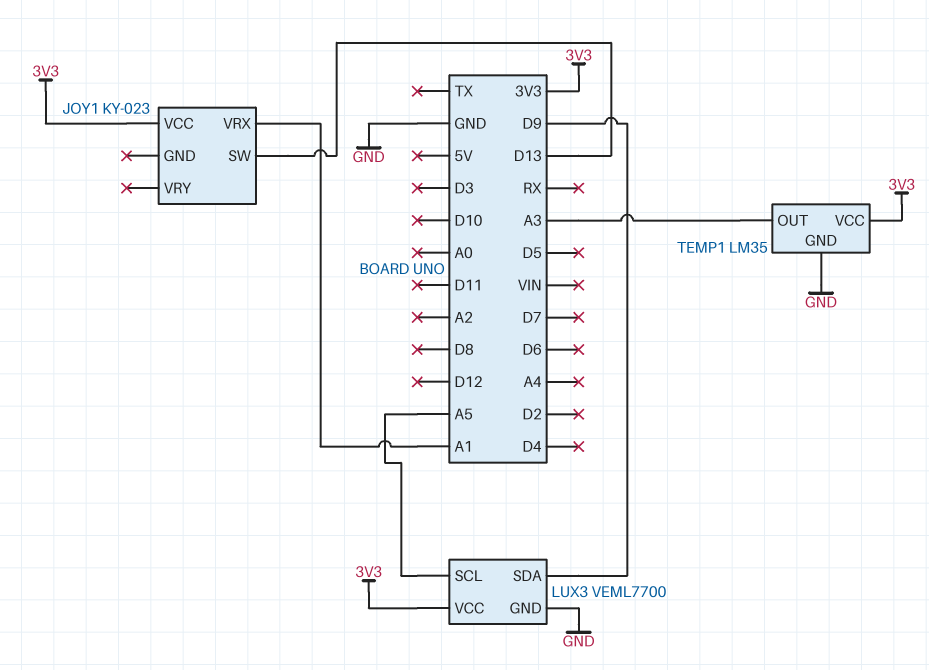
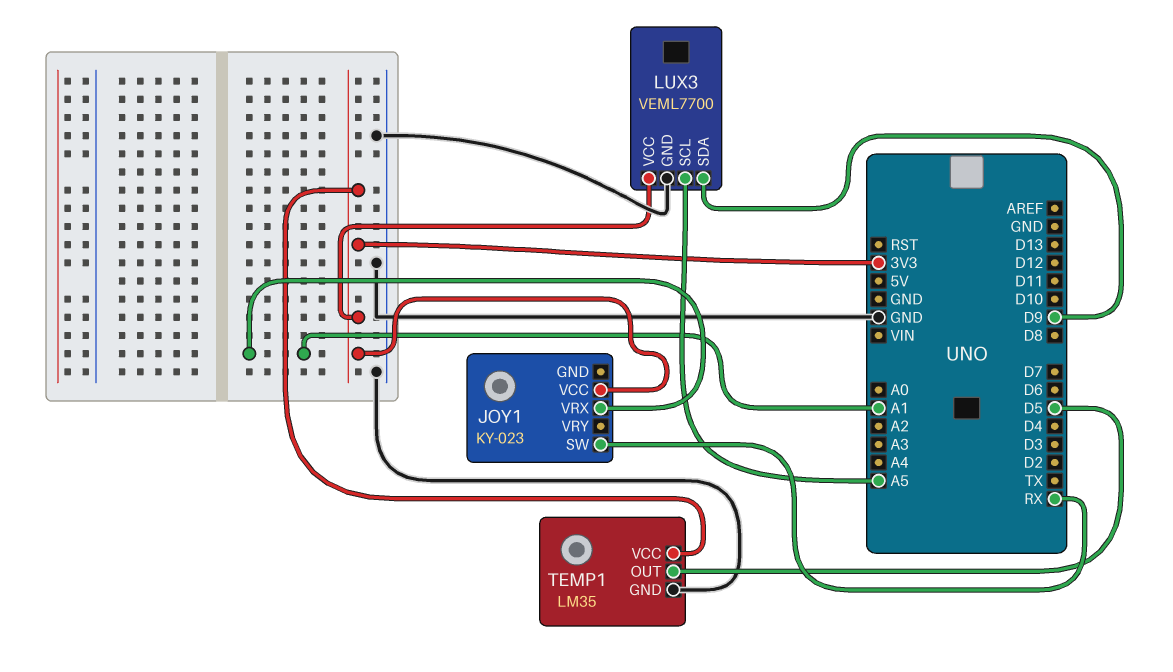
JOY1 pin SW: D13 -> RX
TEMP1 pin OUT: A3 -> D5

